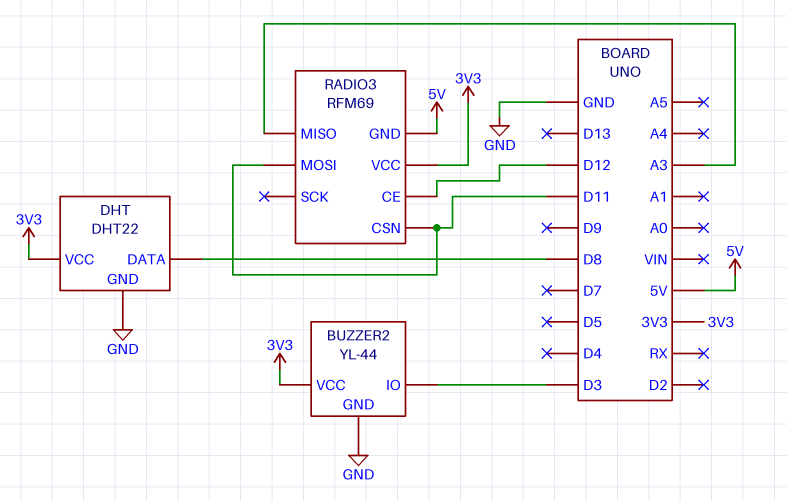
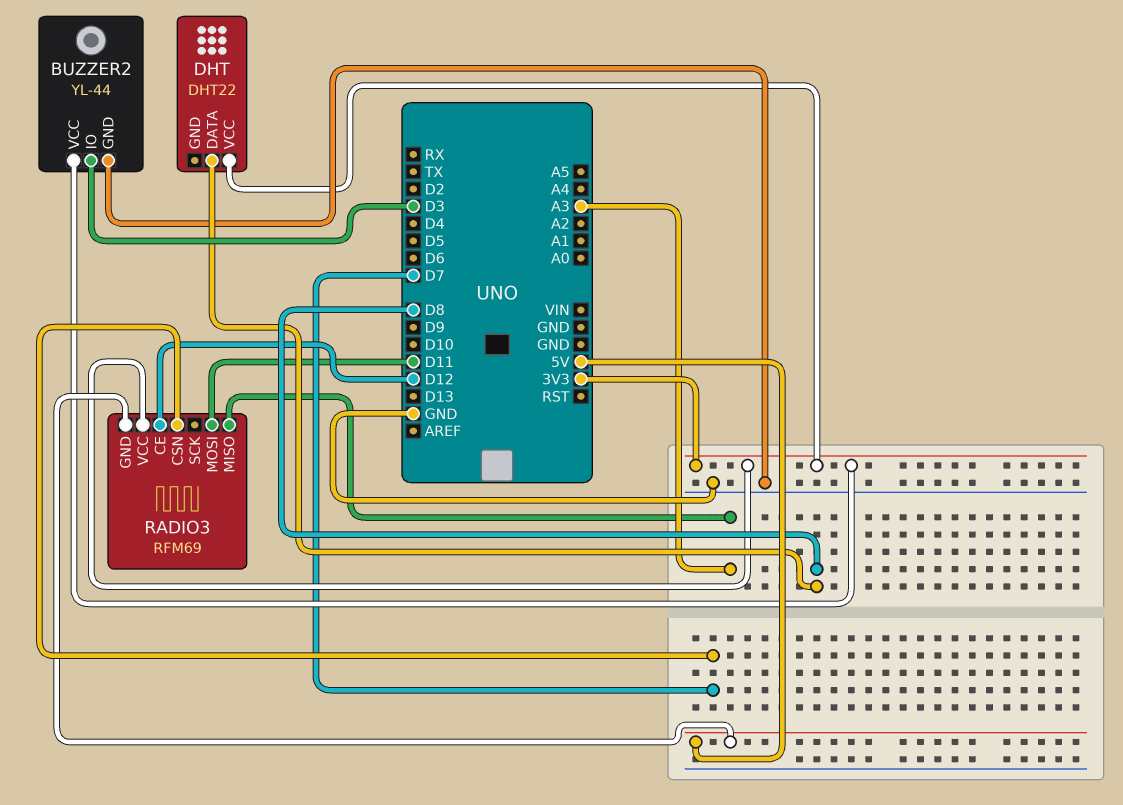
DHT pin GND: GND -> none
RADIO3 pin CSN: D11 -> D7

